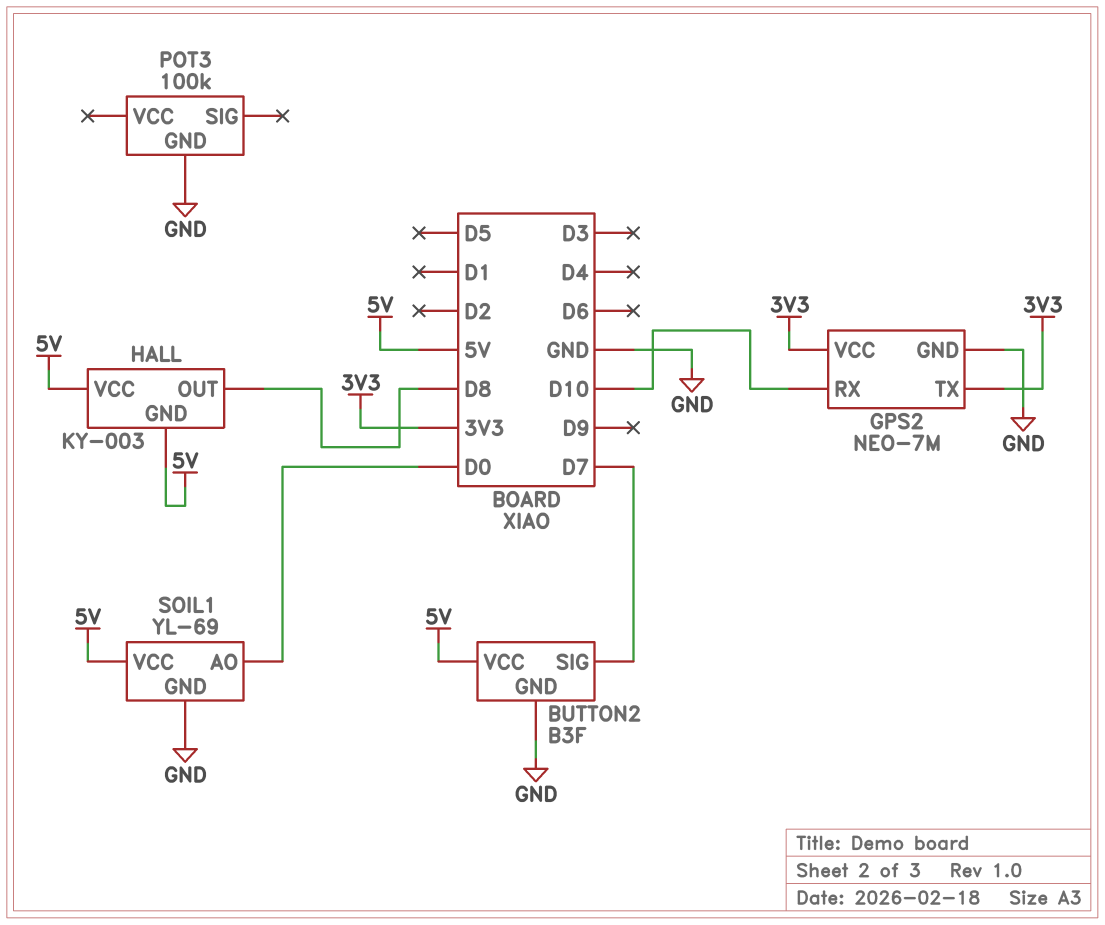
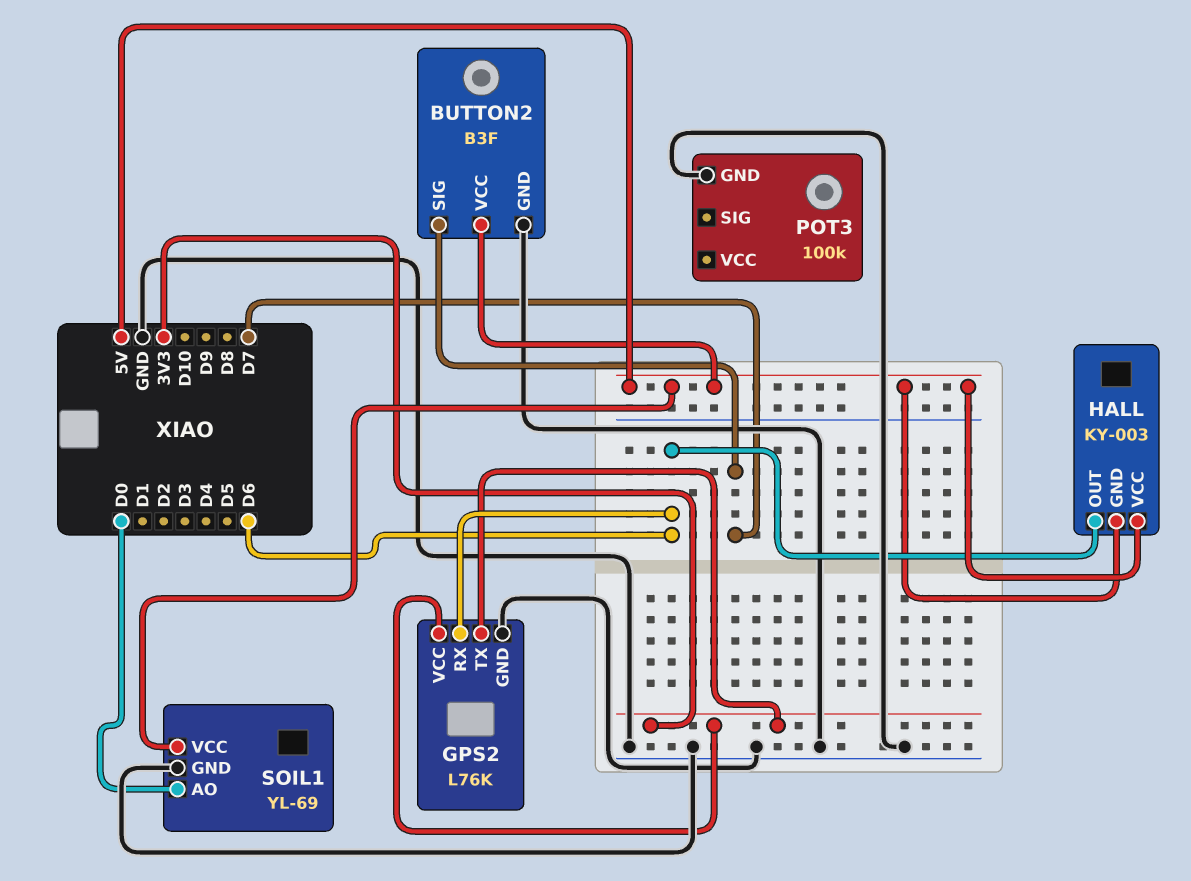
GPS2: NEO-7M -> L76K
GPS2 pin RX: D10 -> D6
HALL pin OUT: D8 -> D6

